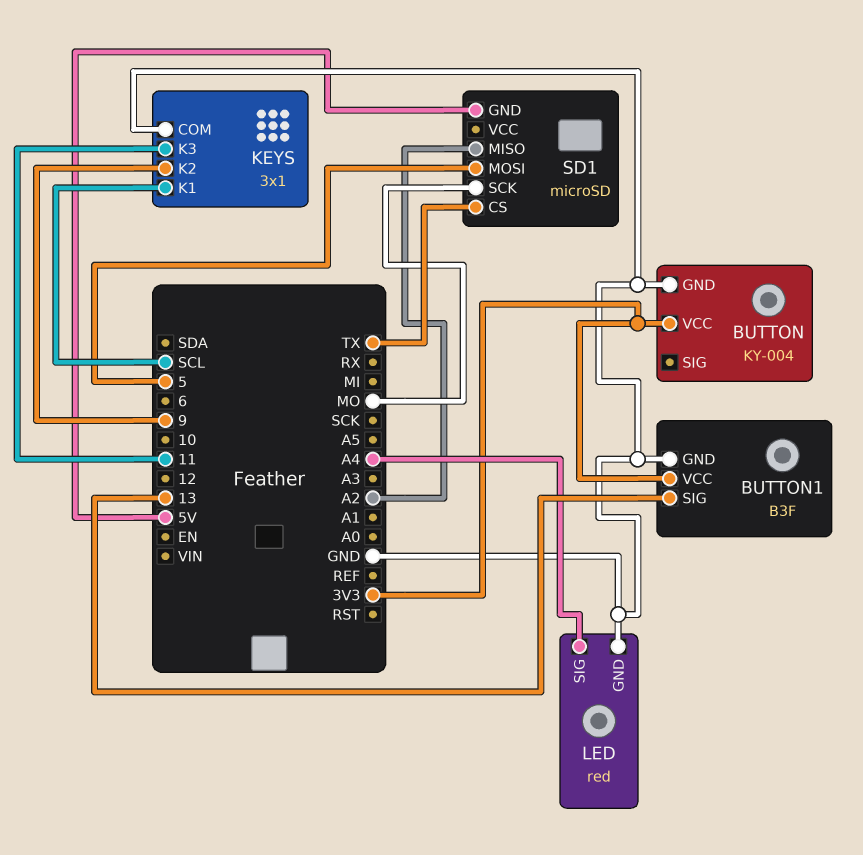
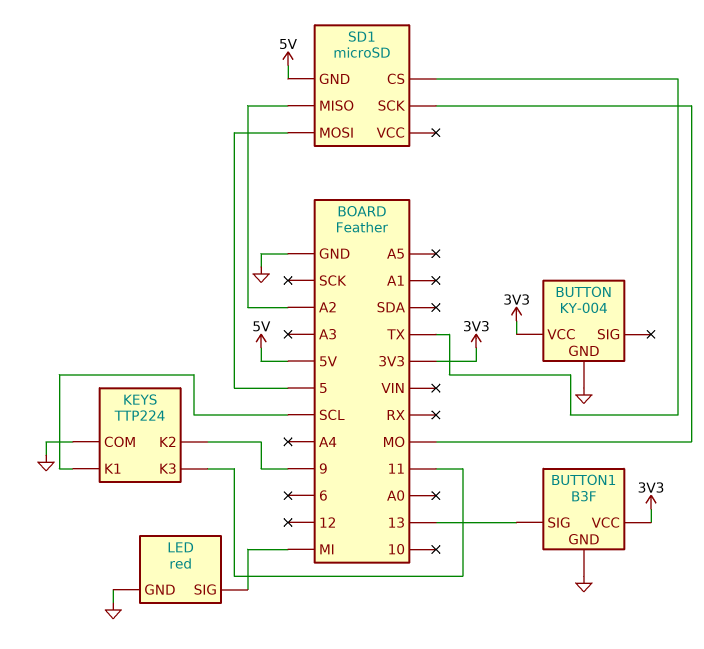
KEYS: 3x1 -> TTP224
LED pin SIG: A4 -> MI

